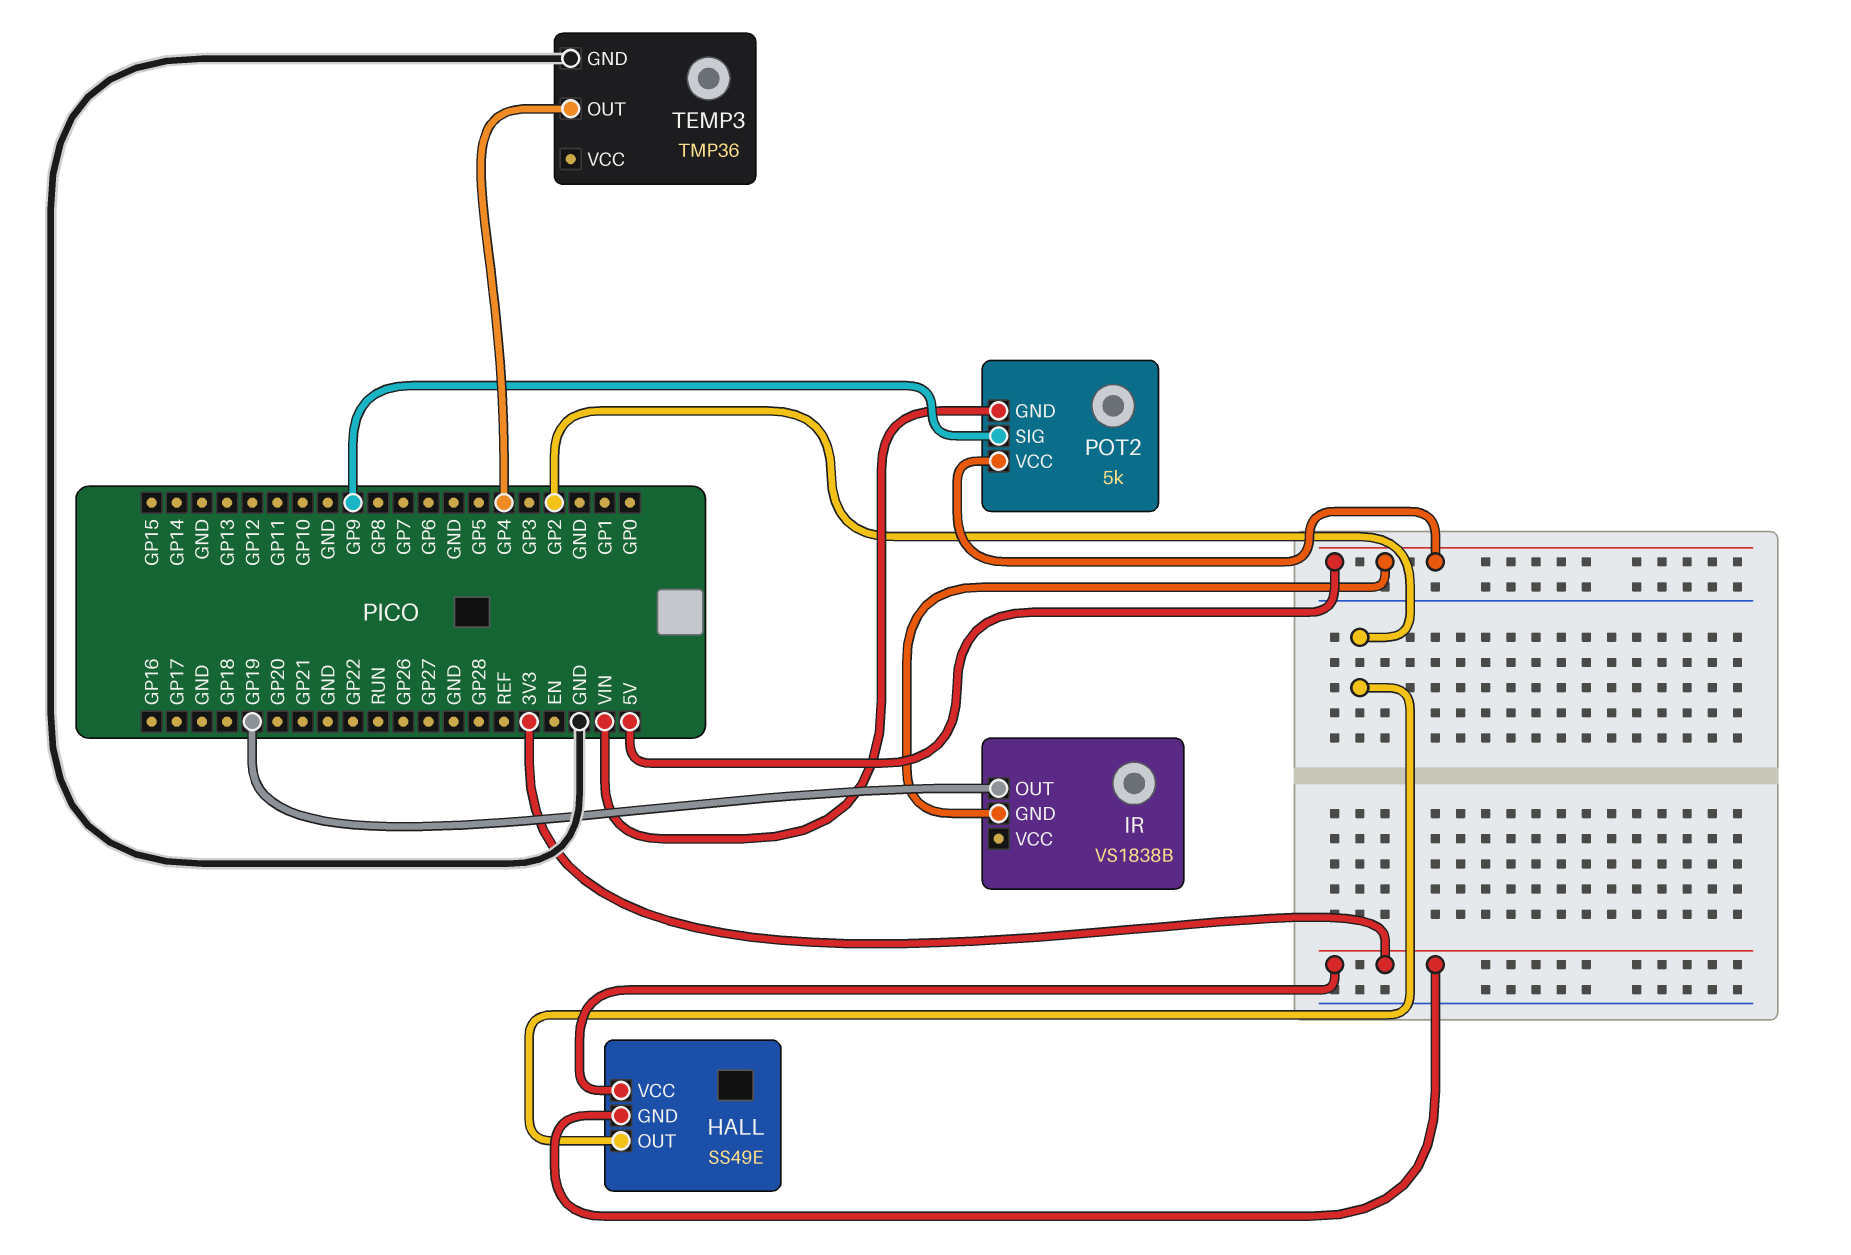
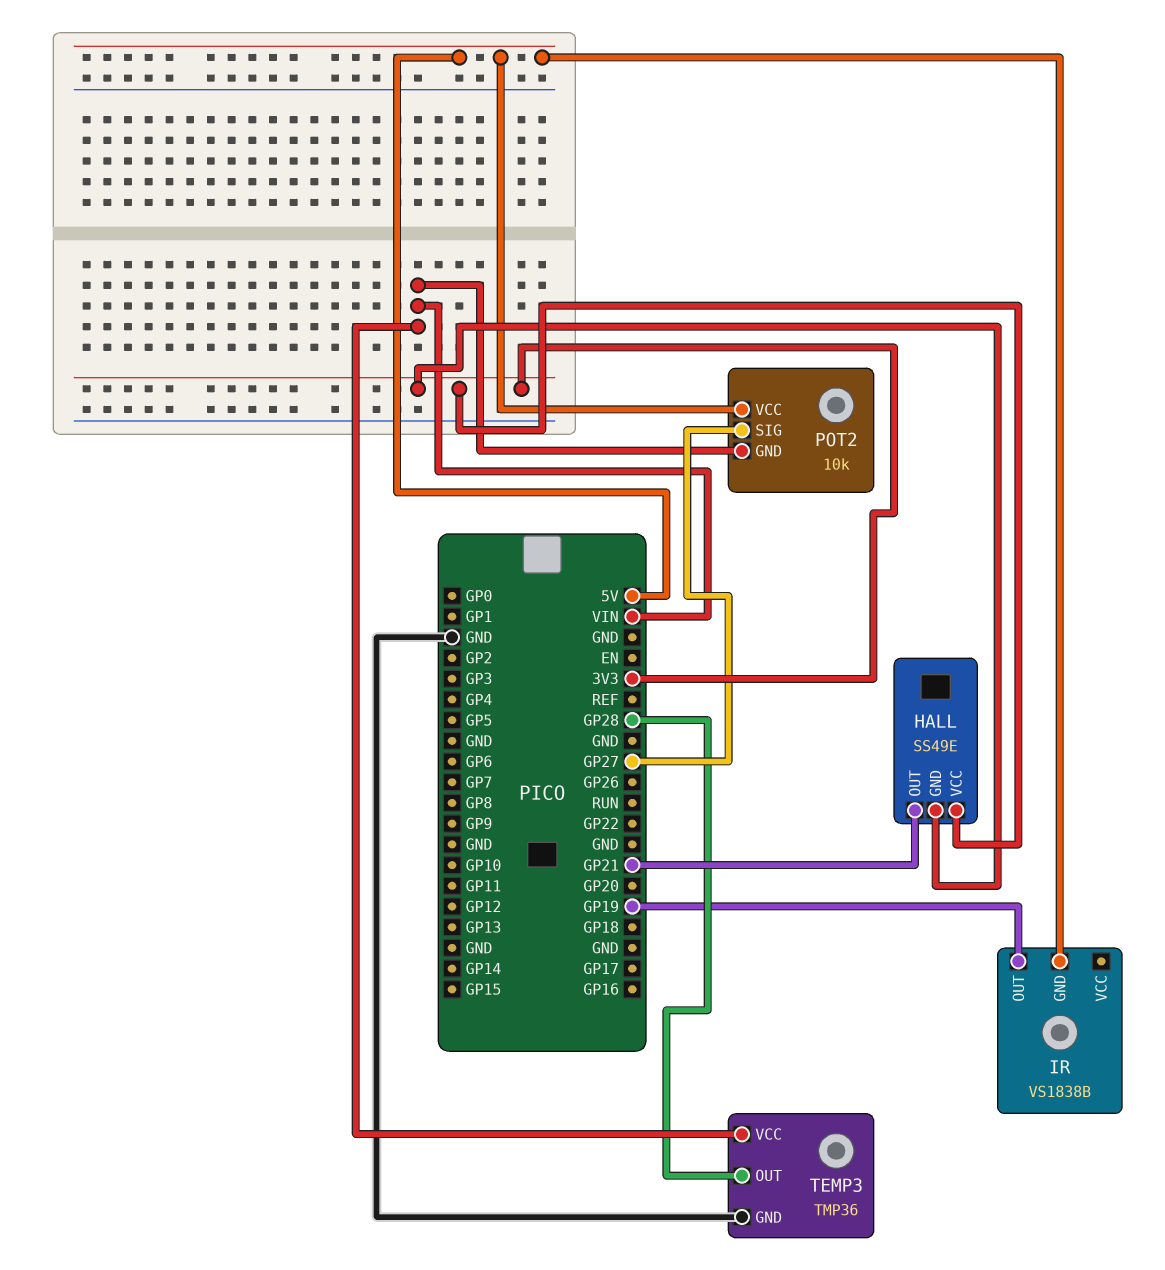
HALL pin OUT: GP2 -> GP21
POT2: 5k -> 10k
POT2 pin SIG: GP9 -> GP27
TEMP3 pin OUT: GP4 -> GP28
TEMP3 pin VCC: none -> VIN

